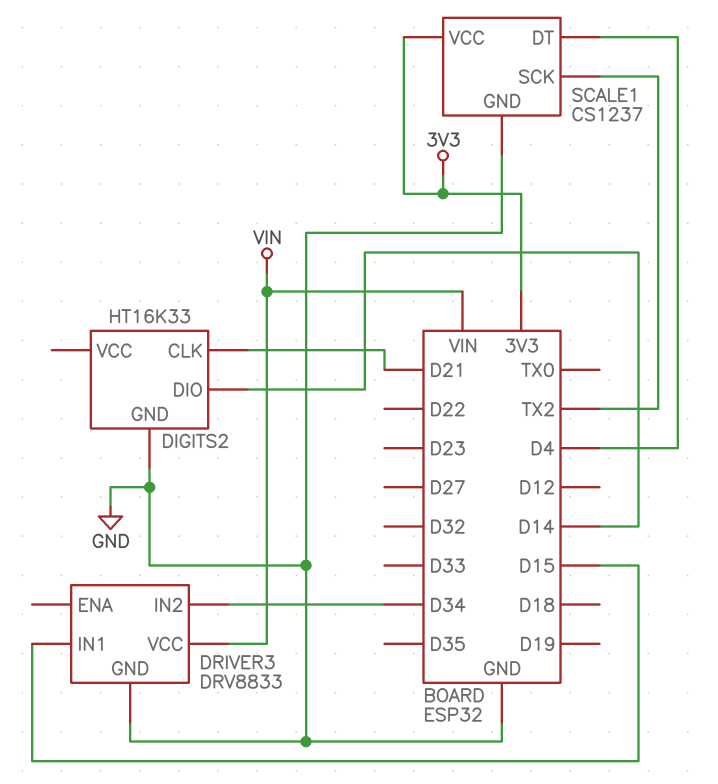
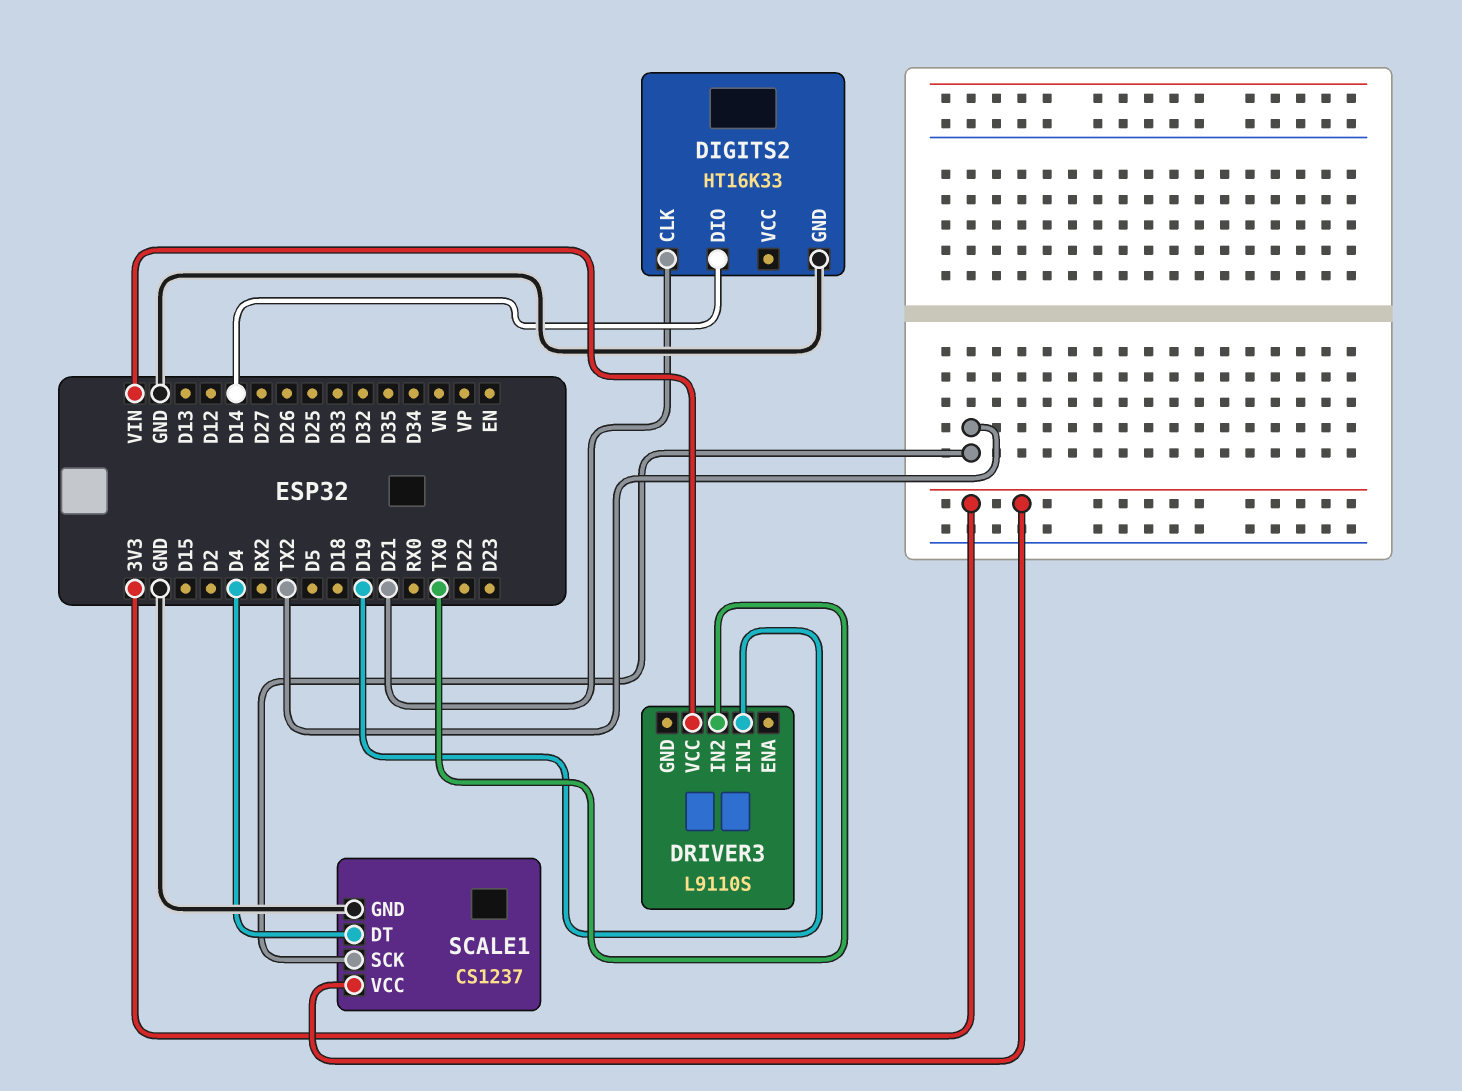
DRIVER3: DRV8833 -> L9110S
DRIVER3 pin GND: GND -> none
DRIVER3 pin IN1: D15 -> D19
DRIVER3 pin IN2: D34 -> TX0

